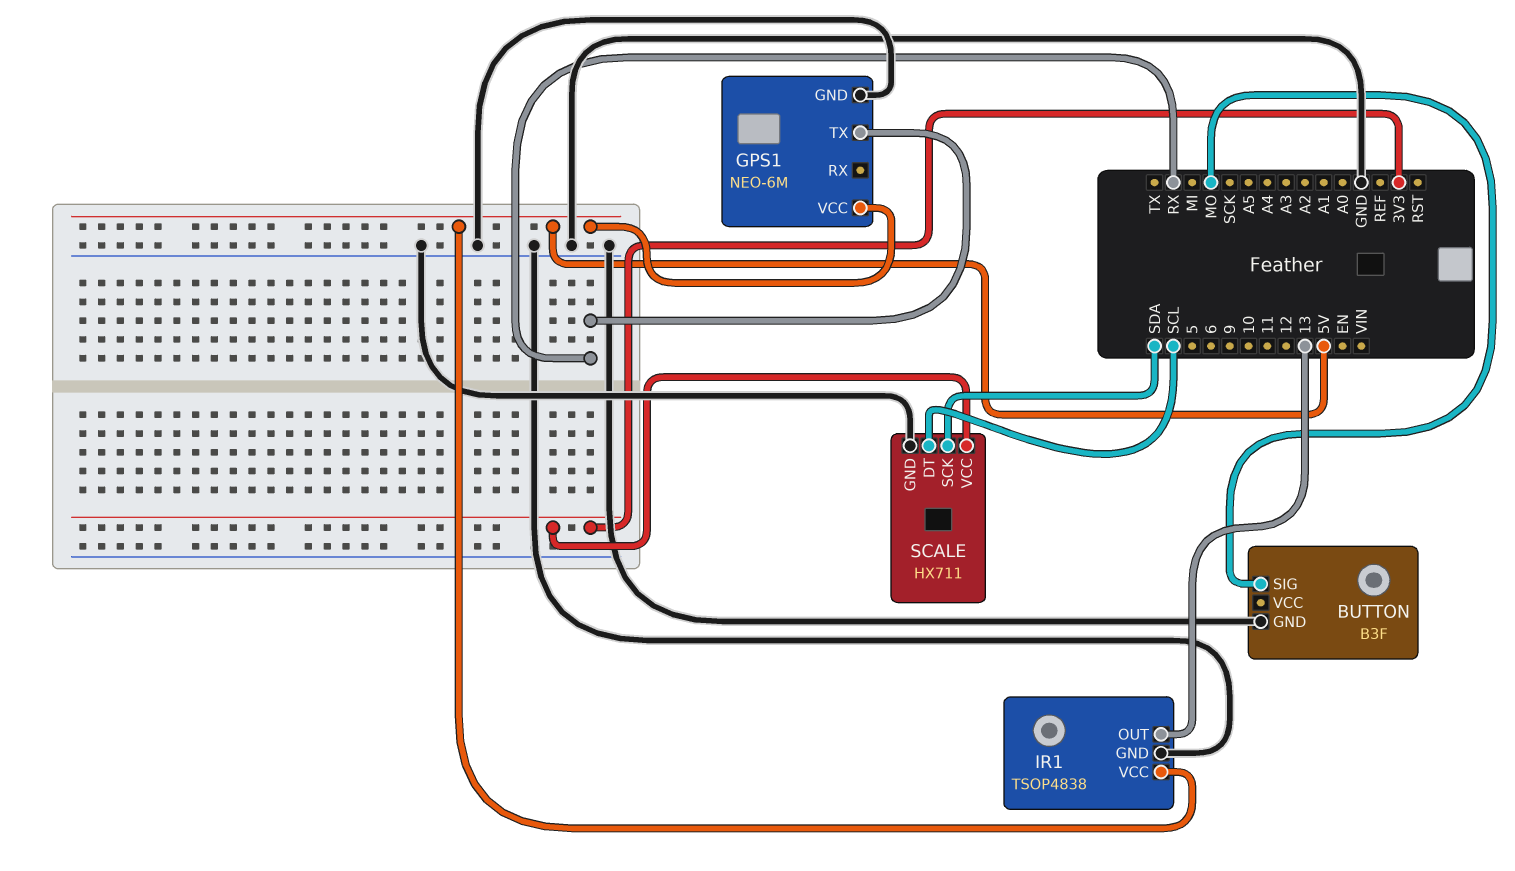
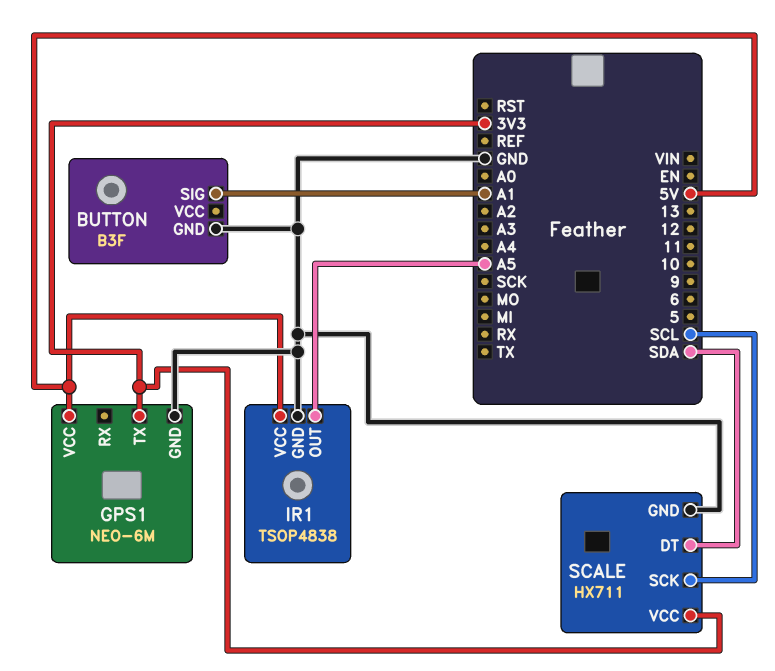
BUTTON pin SIG: MO -> A1
GPS1 pin TX: RX -> 3V3
IR1 pin OUT: 13 -> A5
SCALE pin DT: SCL -> SDA
SCALE pin SCK: SDA -> SCL

